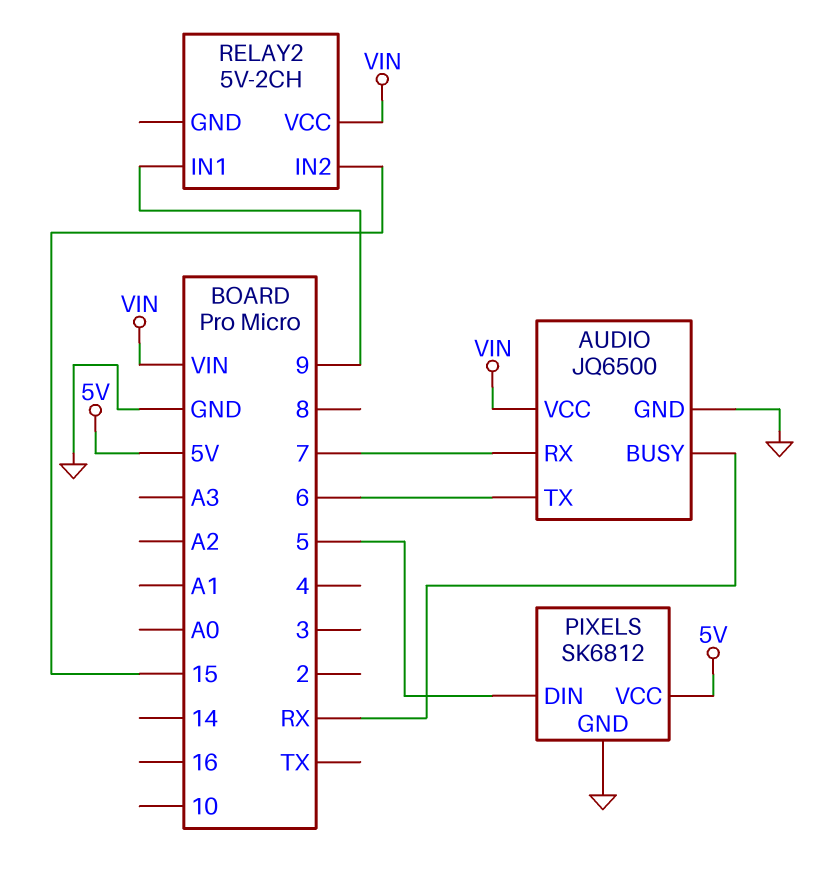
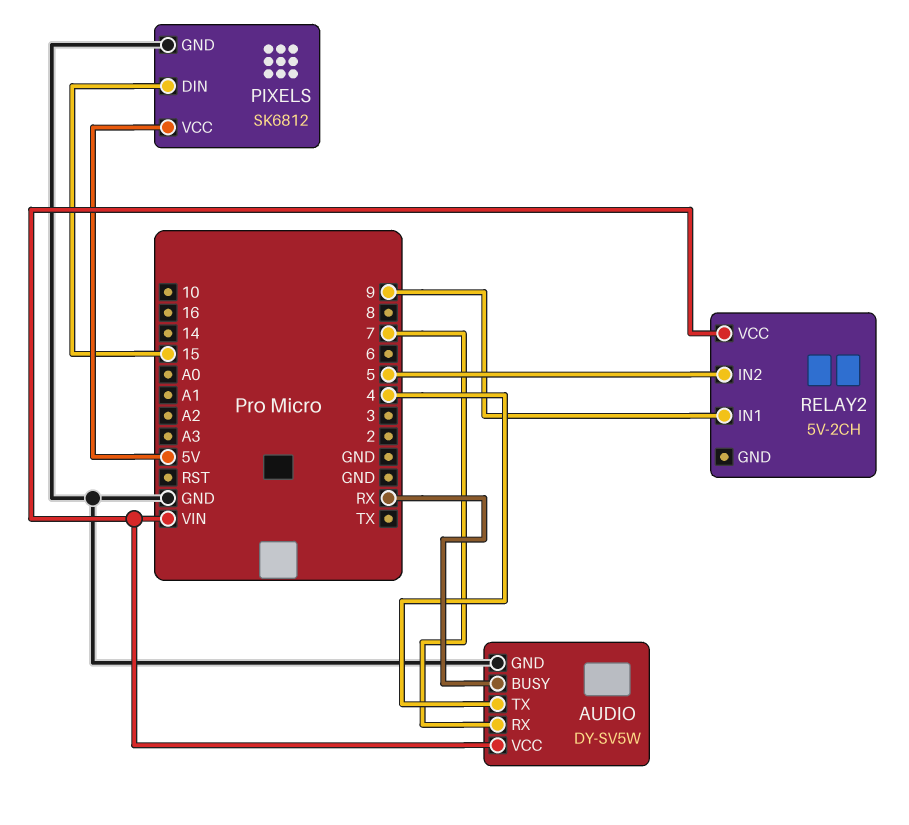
AUDIO: JQ6500 -> DY-SV5W
AUDIO pin TX: 6 -> 4
PIXELS pin DIN: 5 -> 15
RELAY2 pin IN2: 15 -> 5

